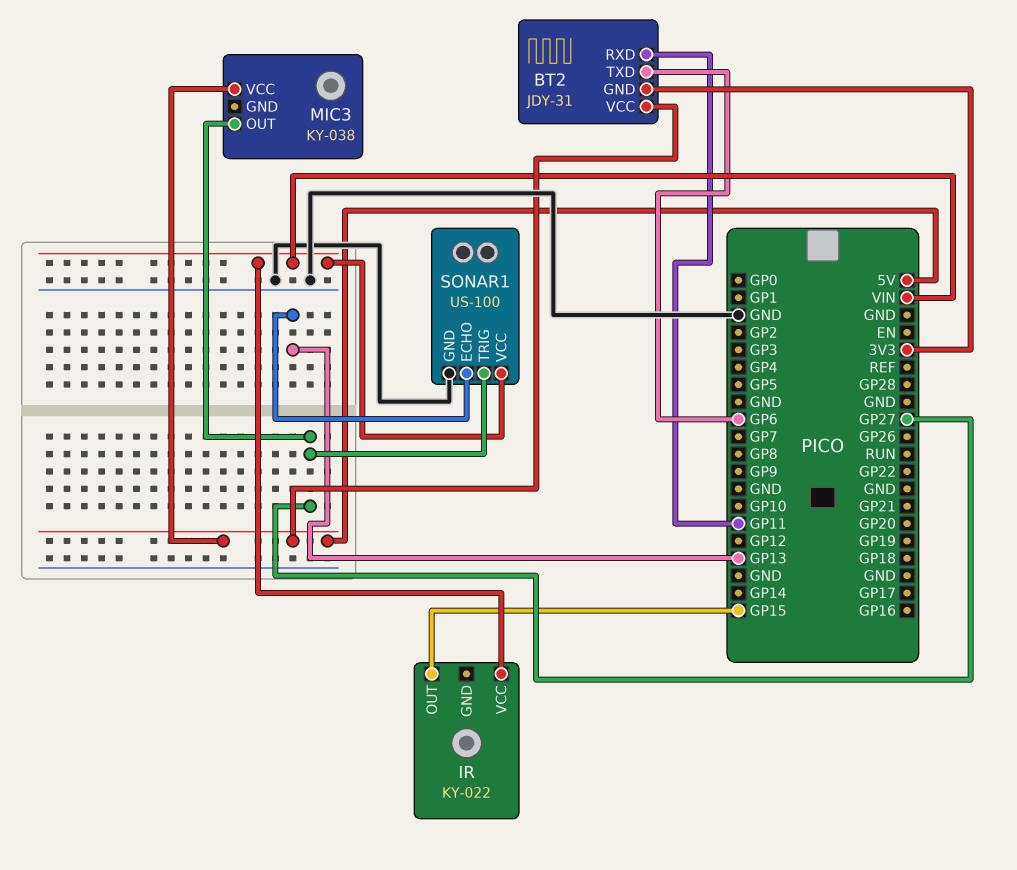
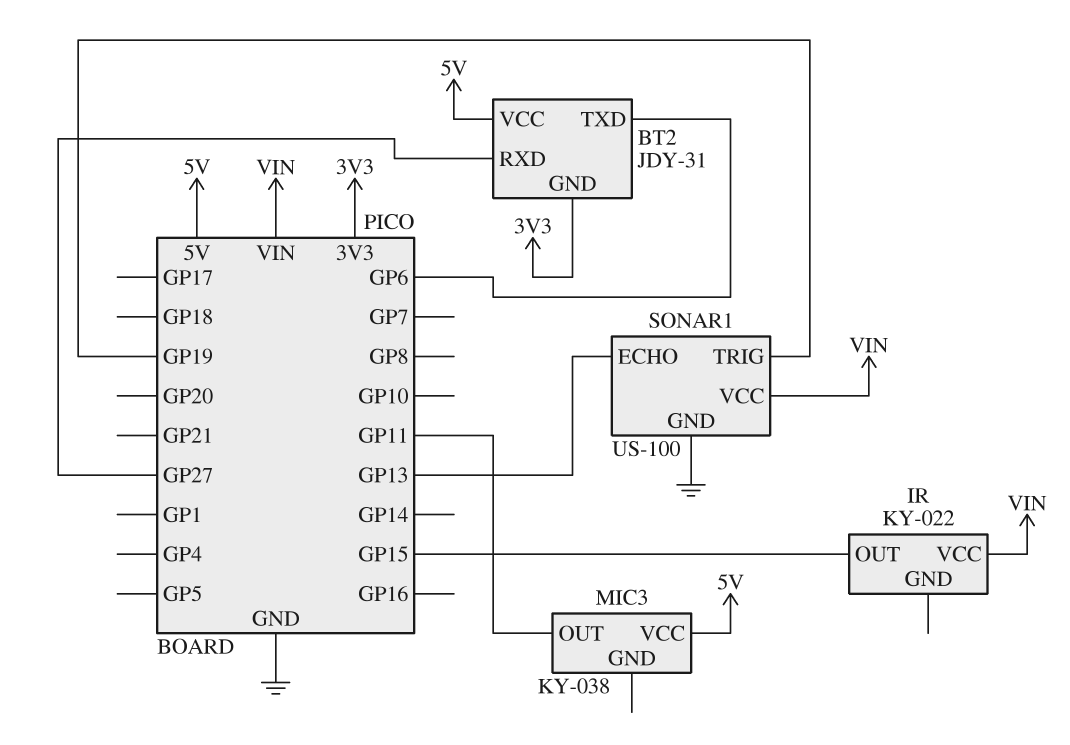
BT2 pin RXD: GP11 -> GP27
MIC3 pin OUT: GP27 -> GP11
SONAR1 pin TRIG: GP27 -> GP19

